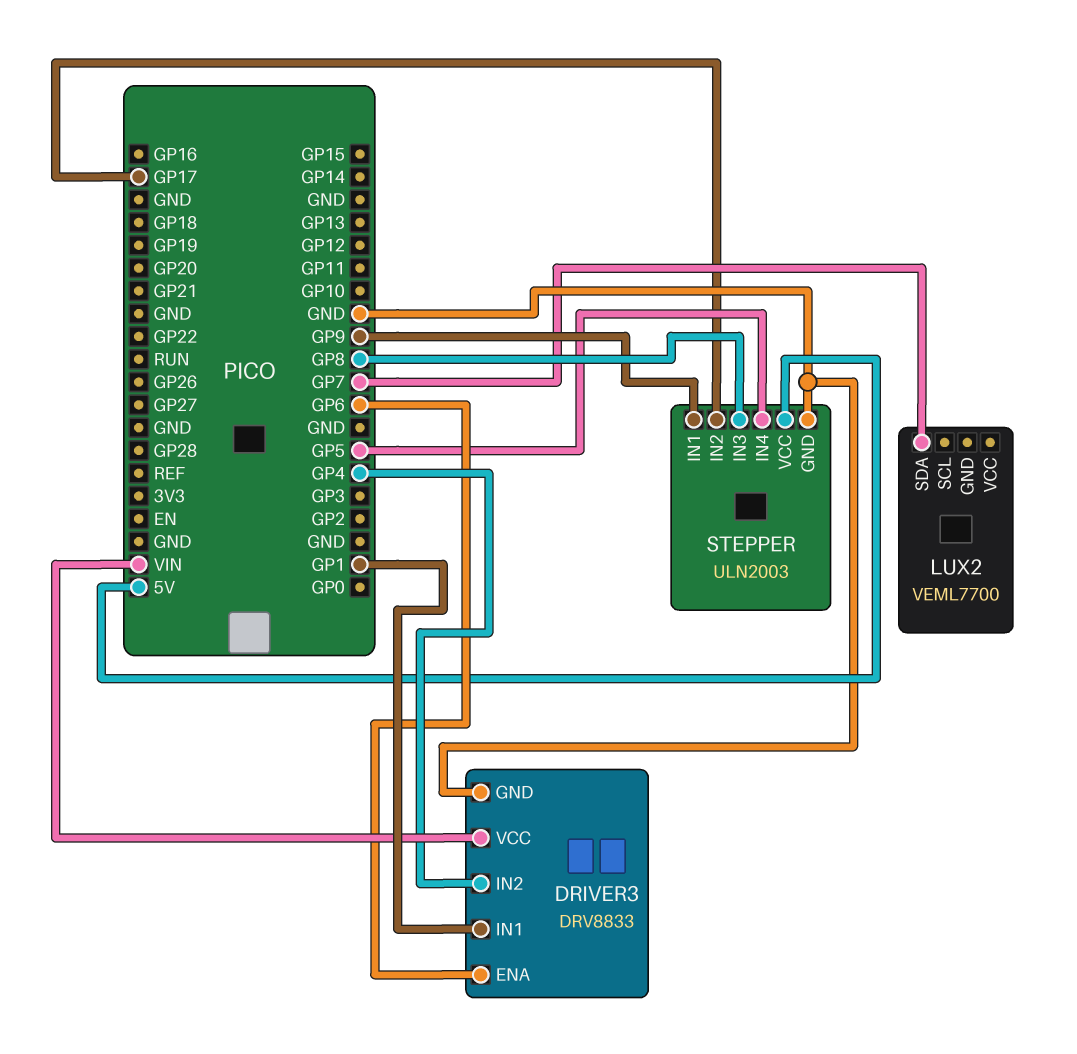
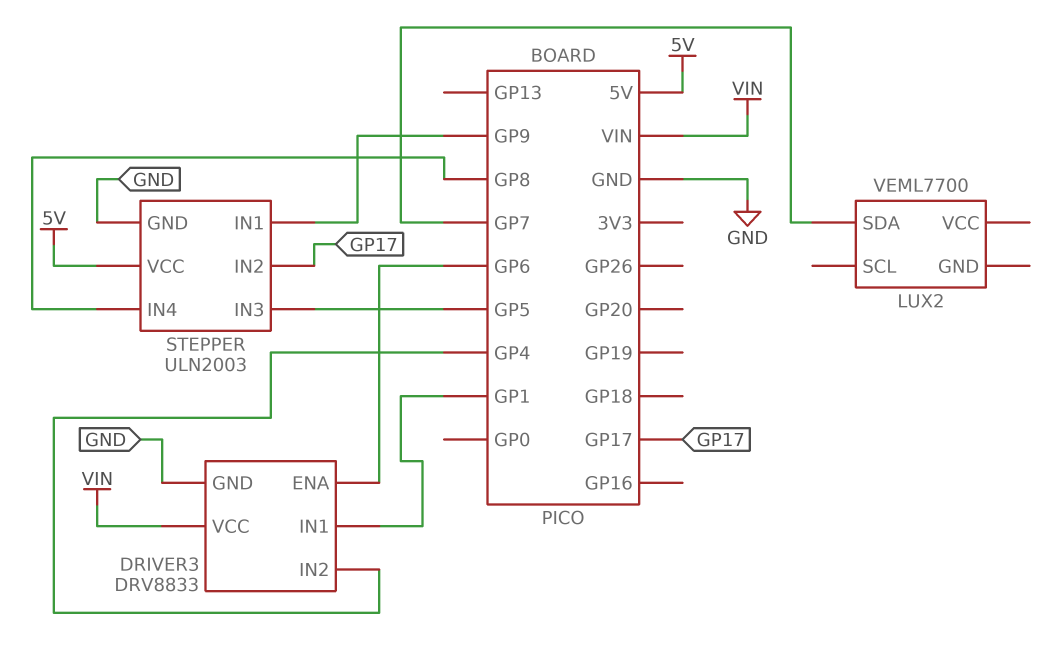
STEPPER pin IN3: GP8 -> GP5
STEPPER pin IN4: GP5 -> GP8

